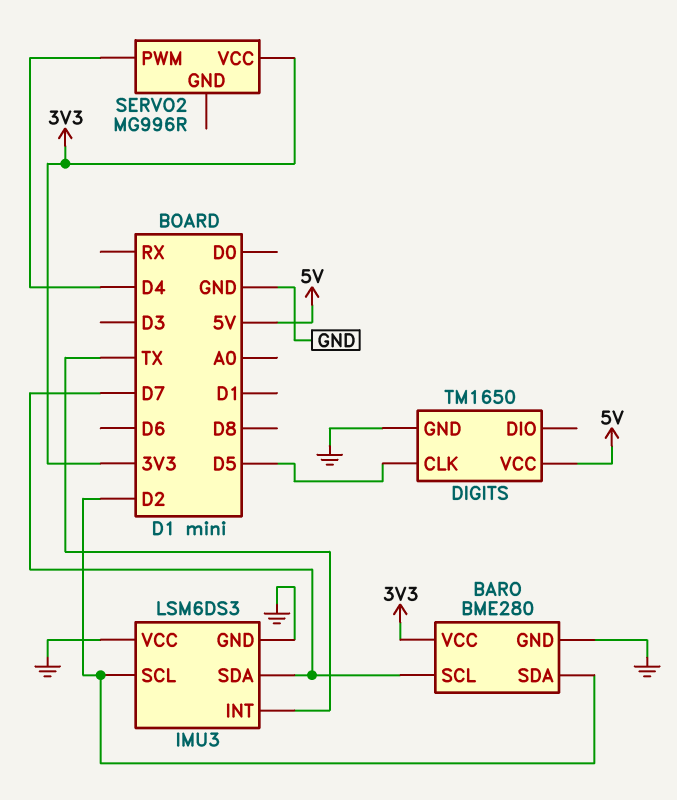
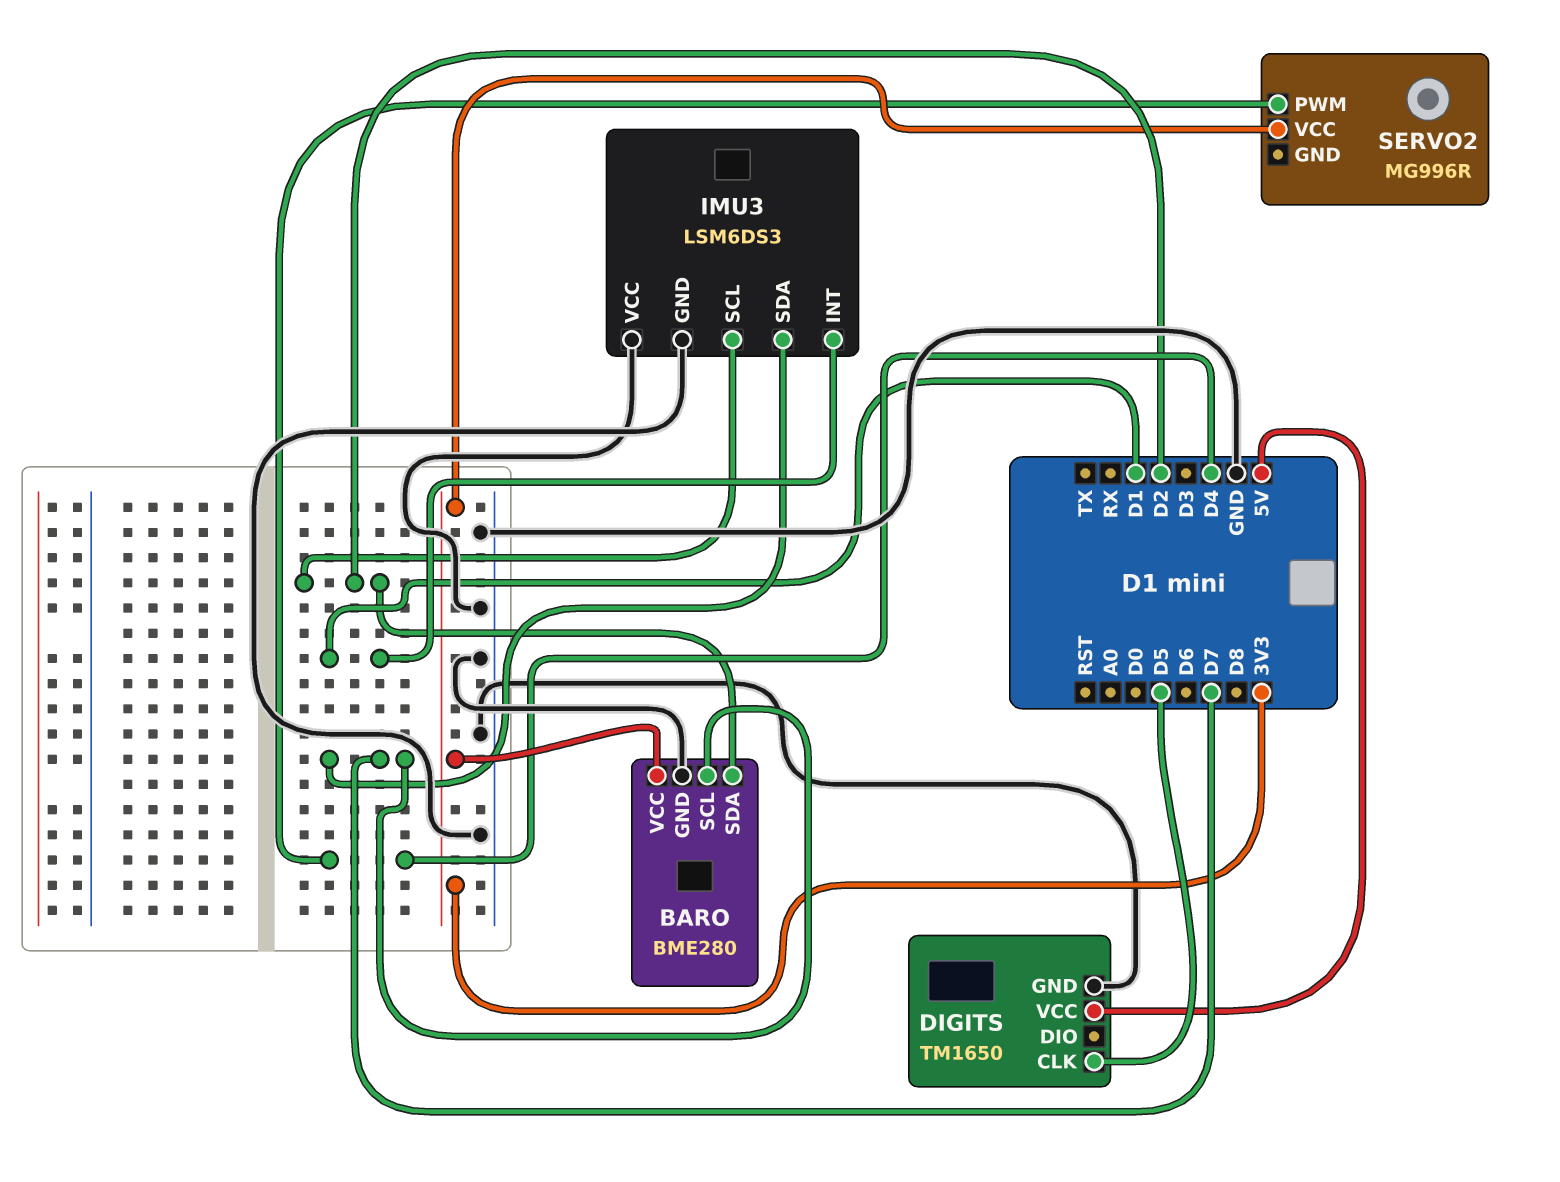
IMU3 pin INT: TX -> D1

